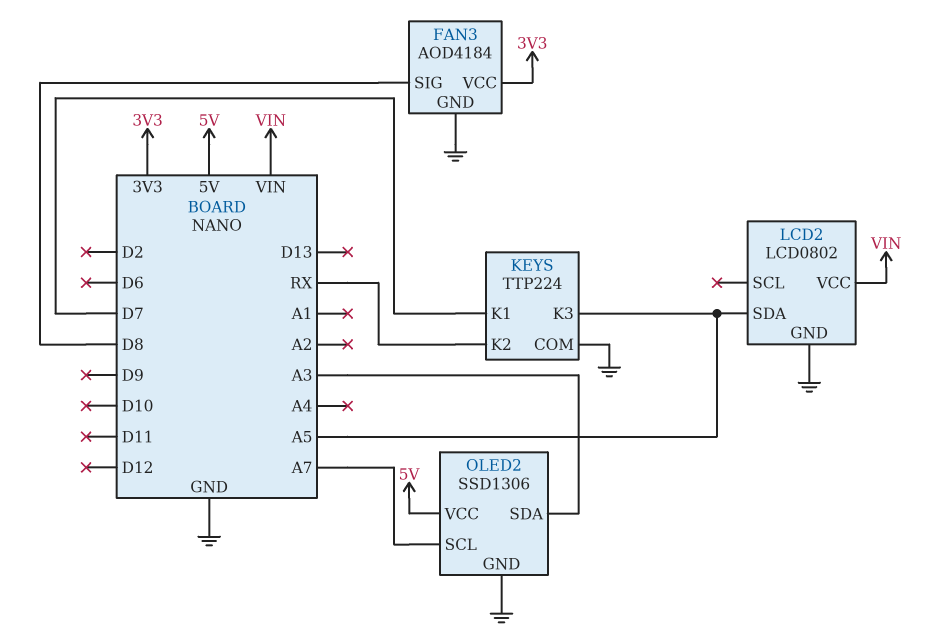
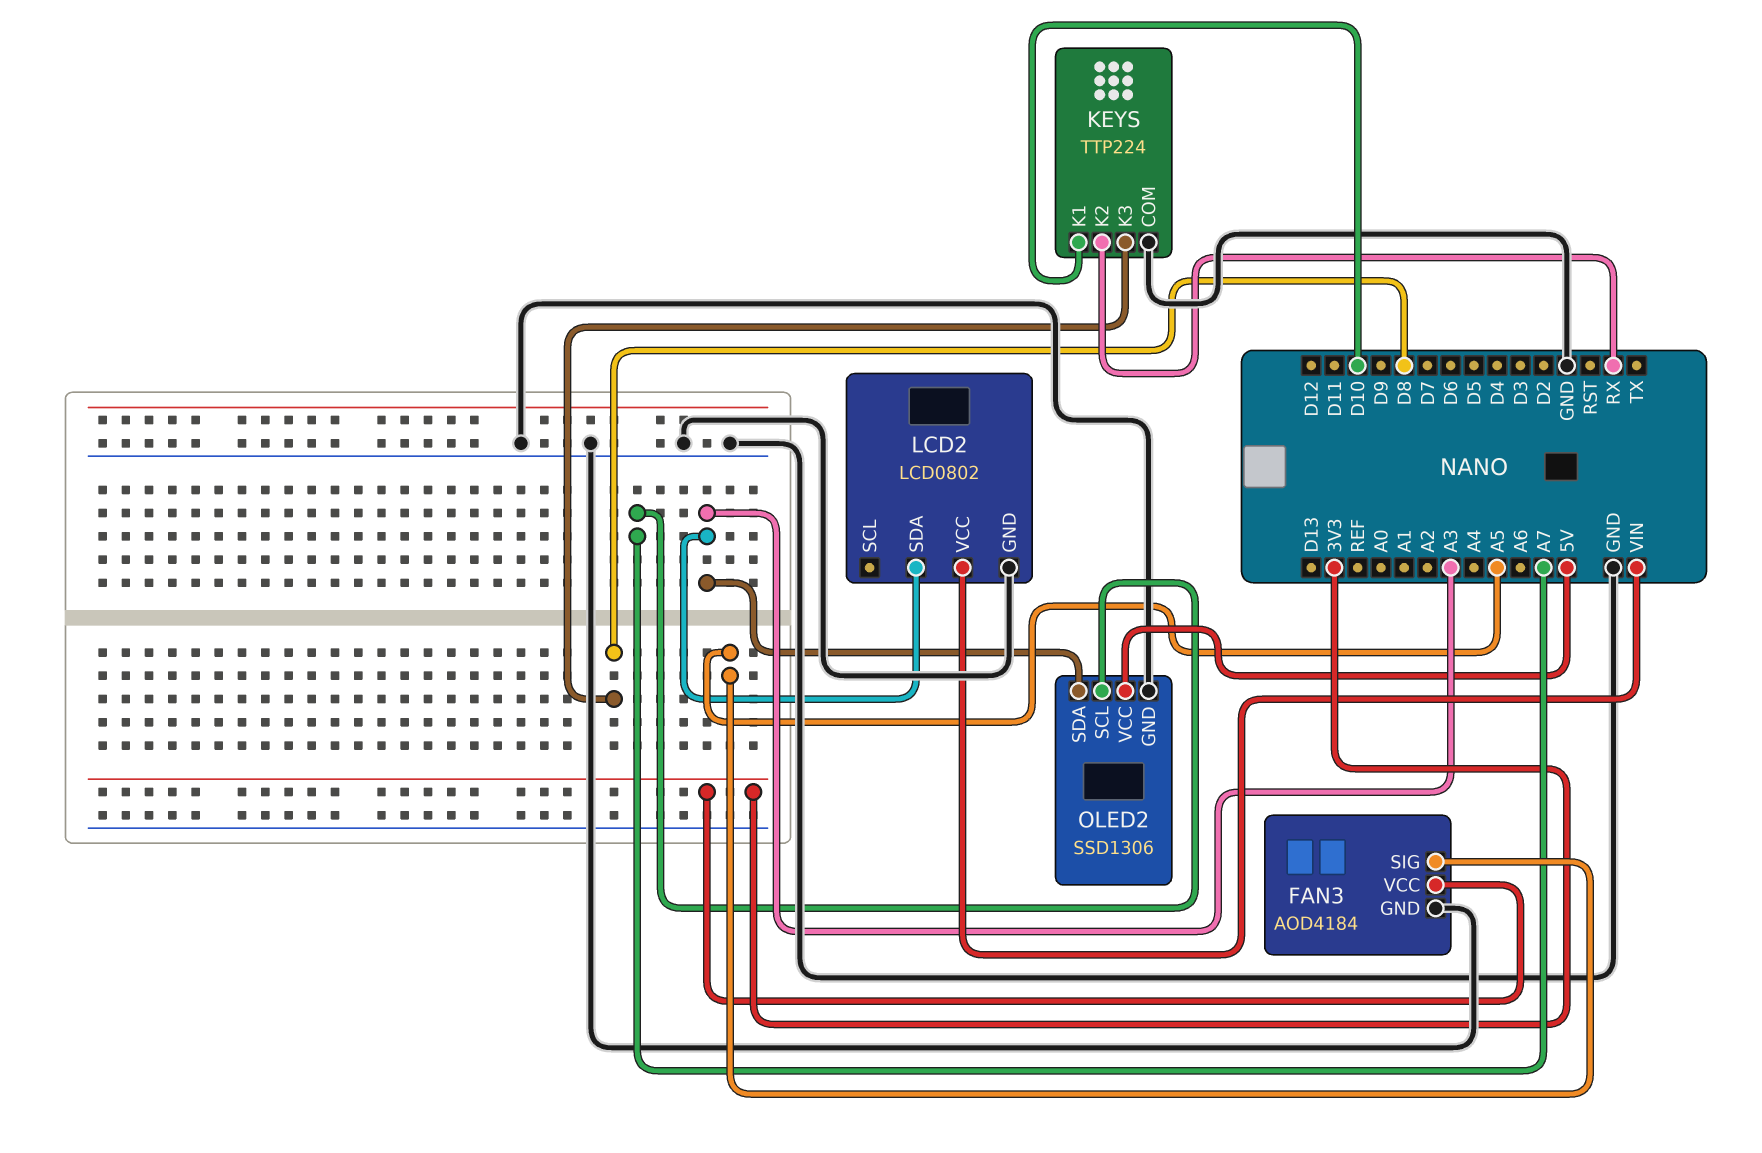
FAN3 pin SIG: D8 -> A5
KEYS pin K1: D7 -> D10
KEYS pin K3: A5 -> D8
LCD2 pin SDA: A5 -> A3

